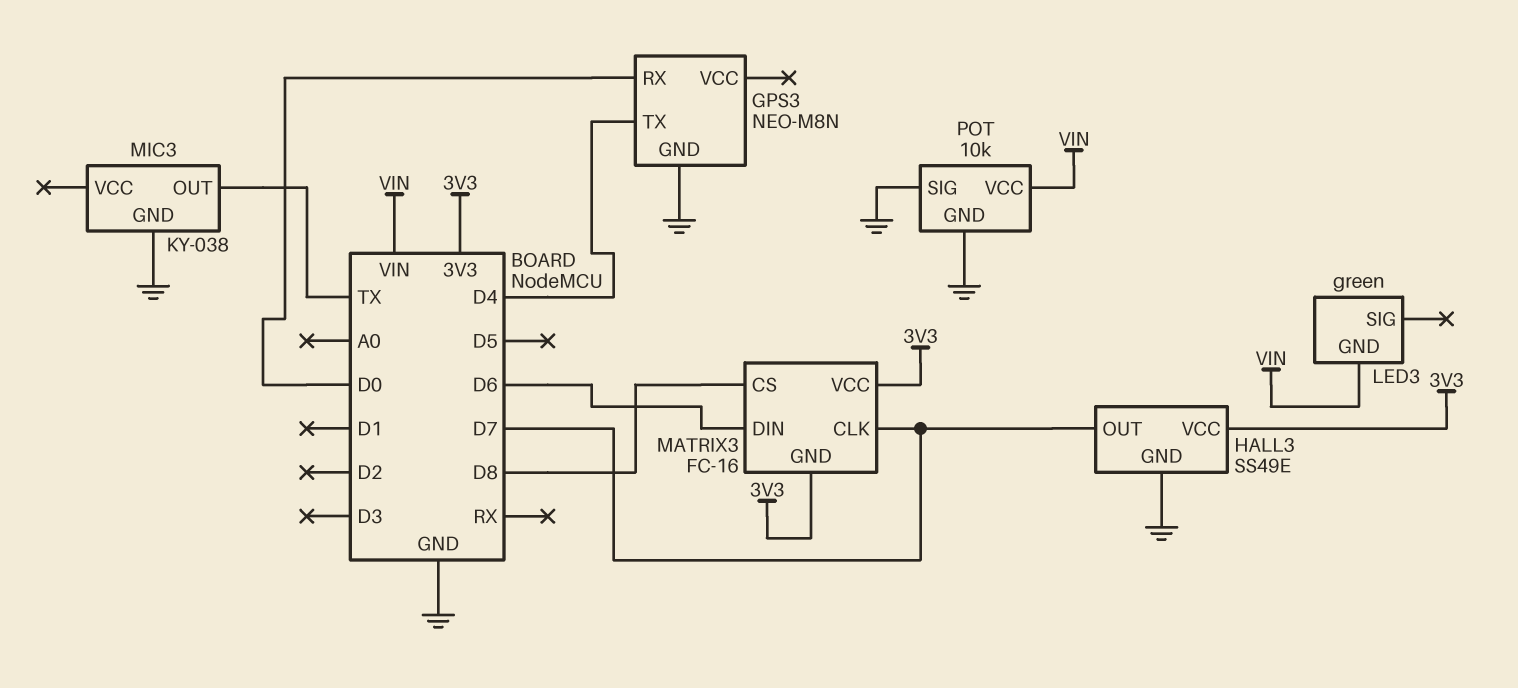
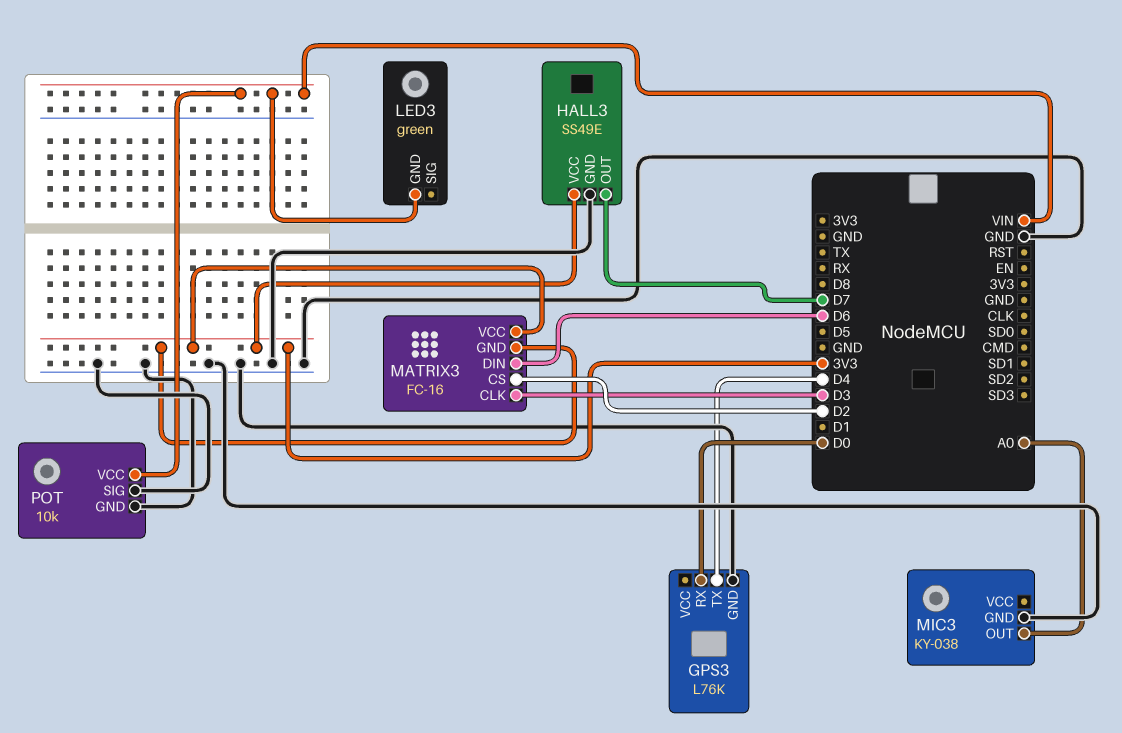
GPS3: NEO-M8N -> L76K
MATRIX3 pin CLK: D7 -> D3
MATRIX3 pin CS: D8 -> D2
MIC3 pin OUT: TX -> A0

